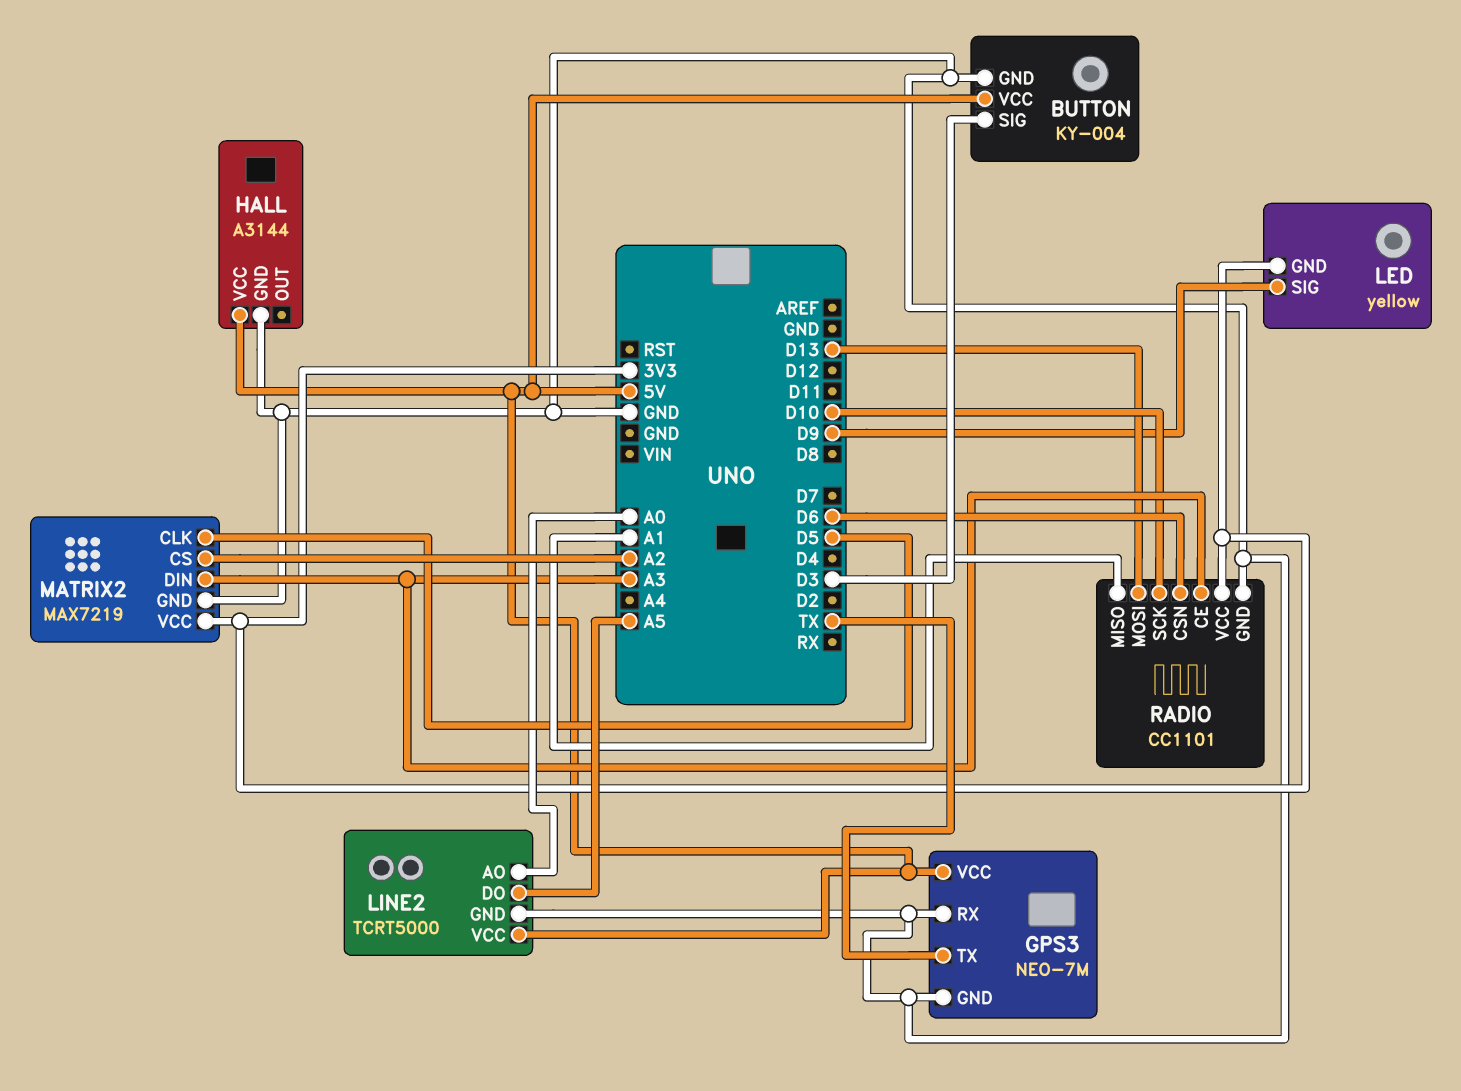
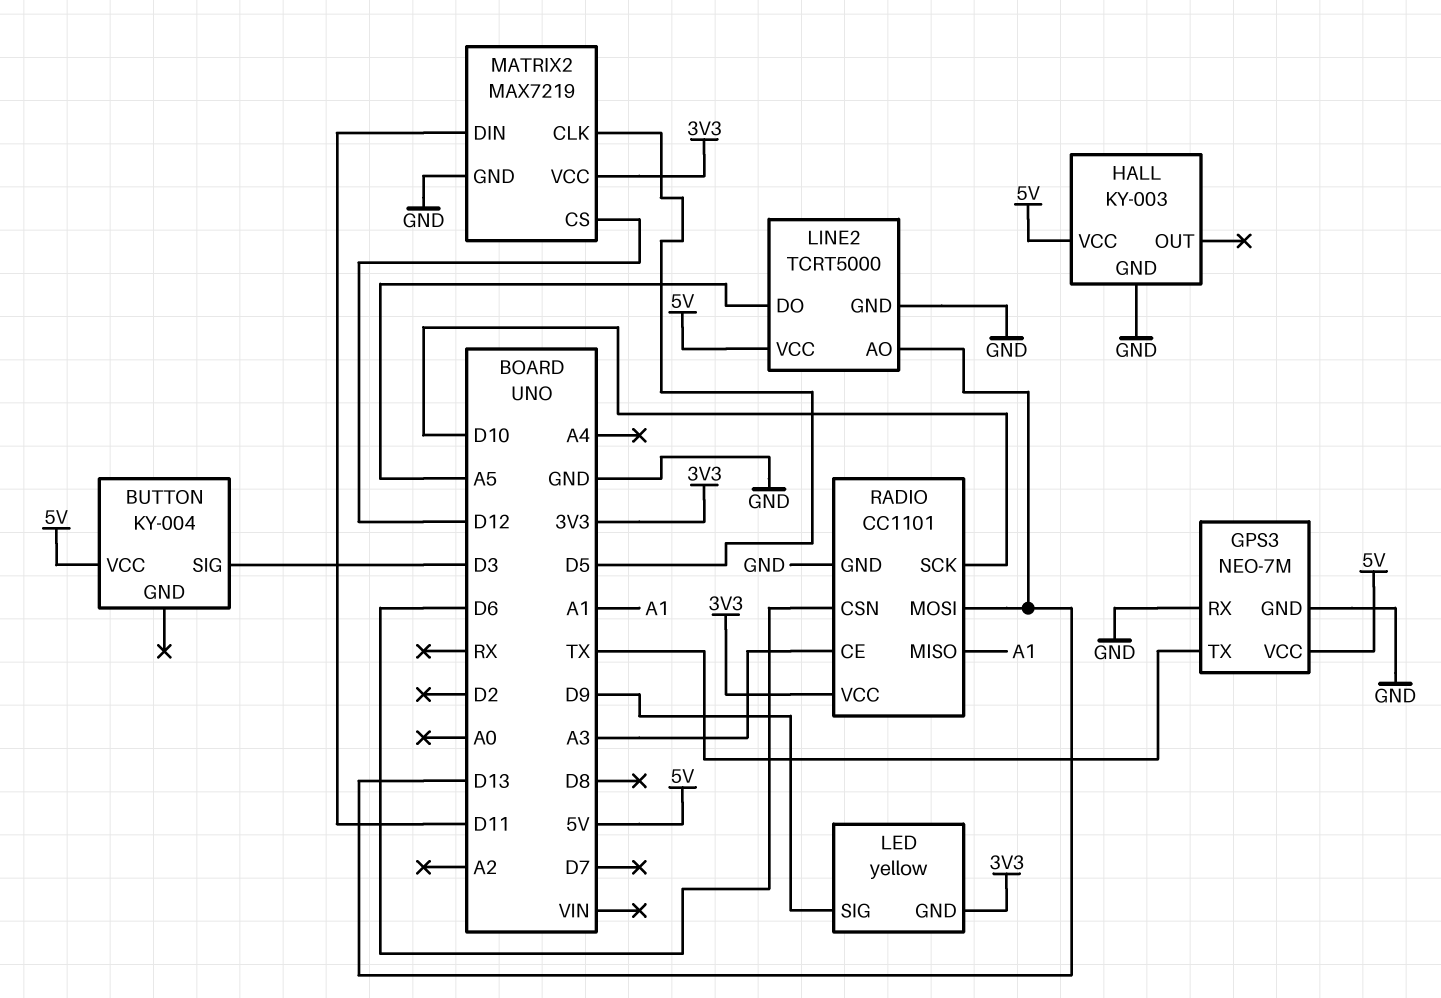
BUTTON pin GND: GND -> none
HALL: A3144 -> KY-003
LINE2 pin AO: A0 -> D13
MATRIX2 pin CS: A2 -> D12
MATRIX2 pin DIN: A3 -> D11

